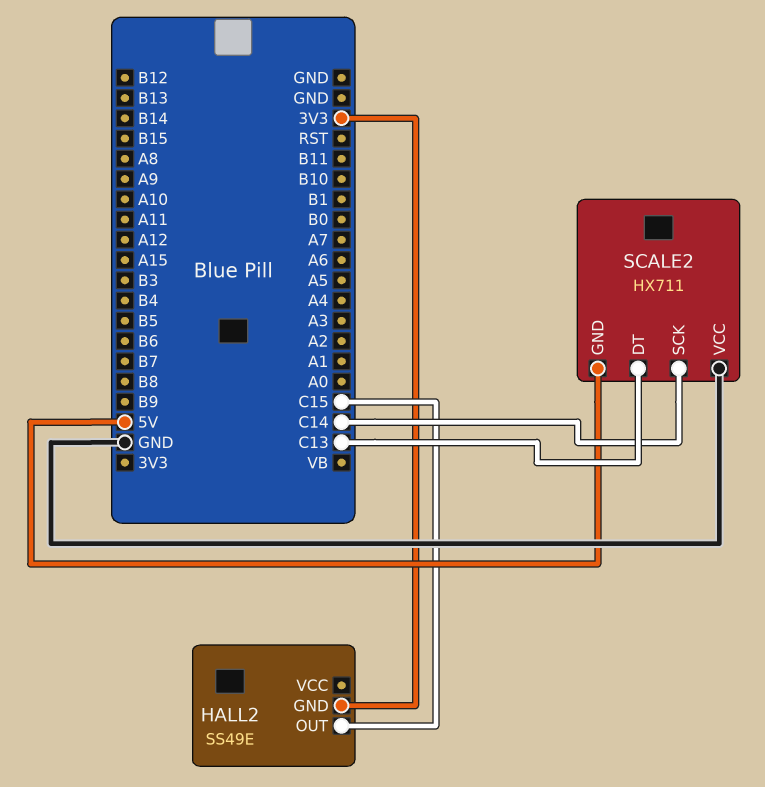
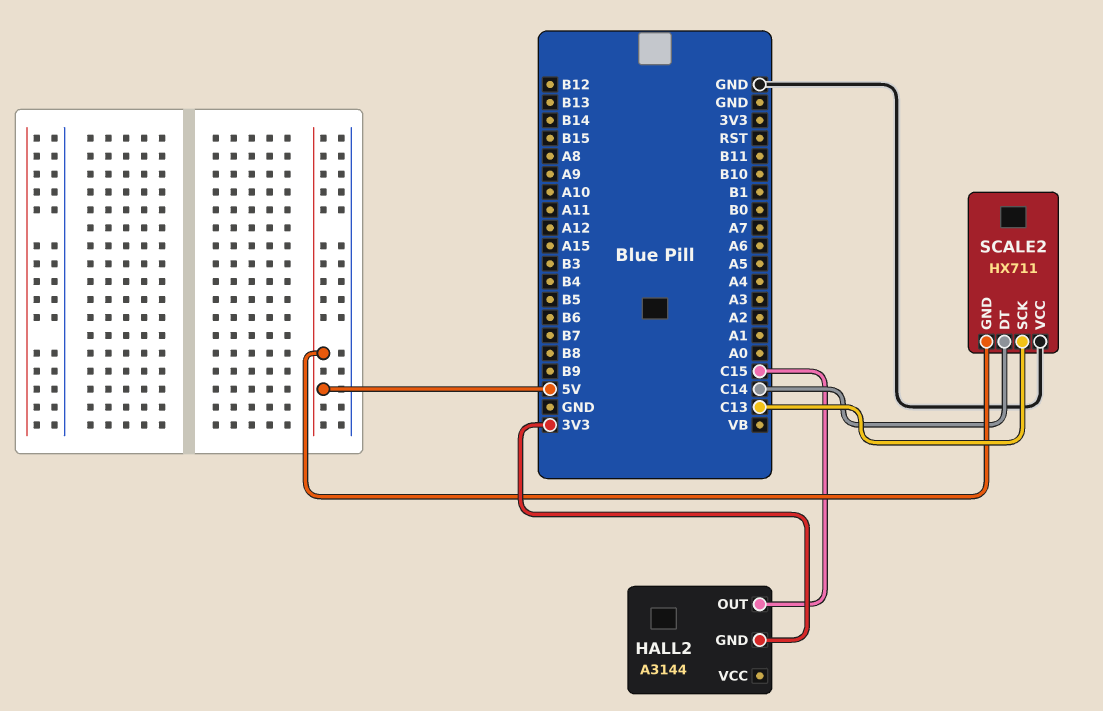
HALL2: SS49E -> A3144
SCALE2 pin DT: C13 -> C14
SCALE2 pin SCK: C14 -> C13

